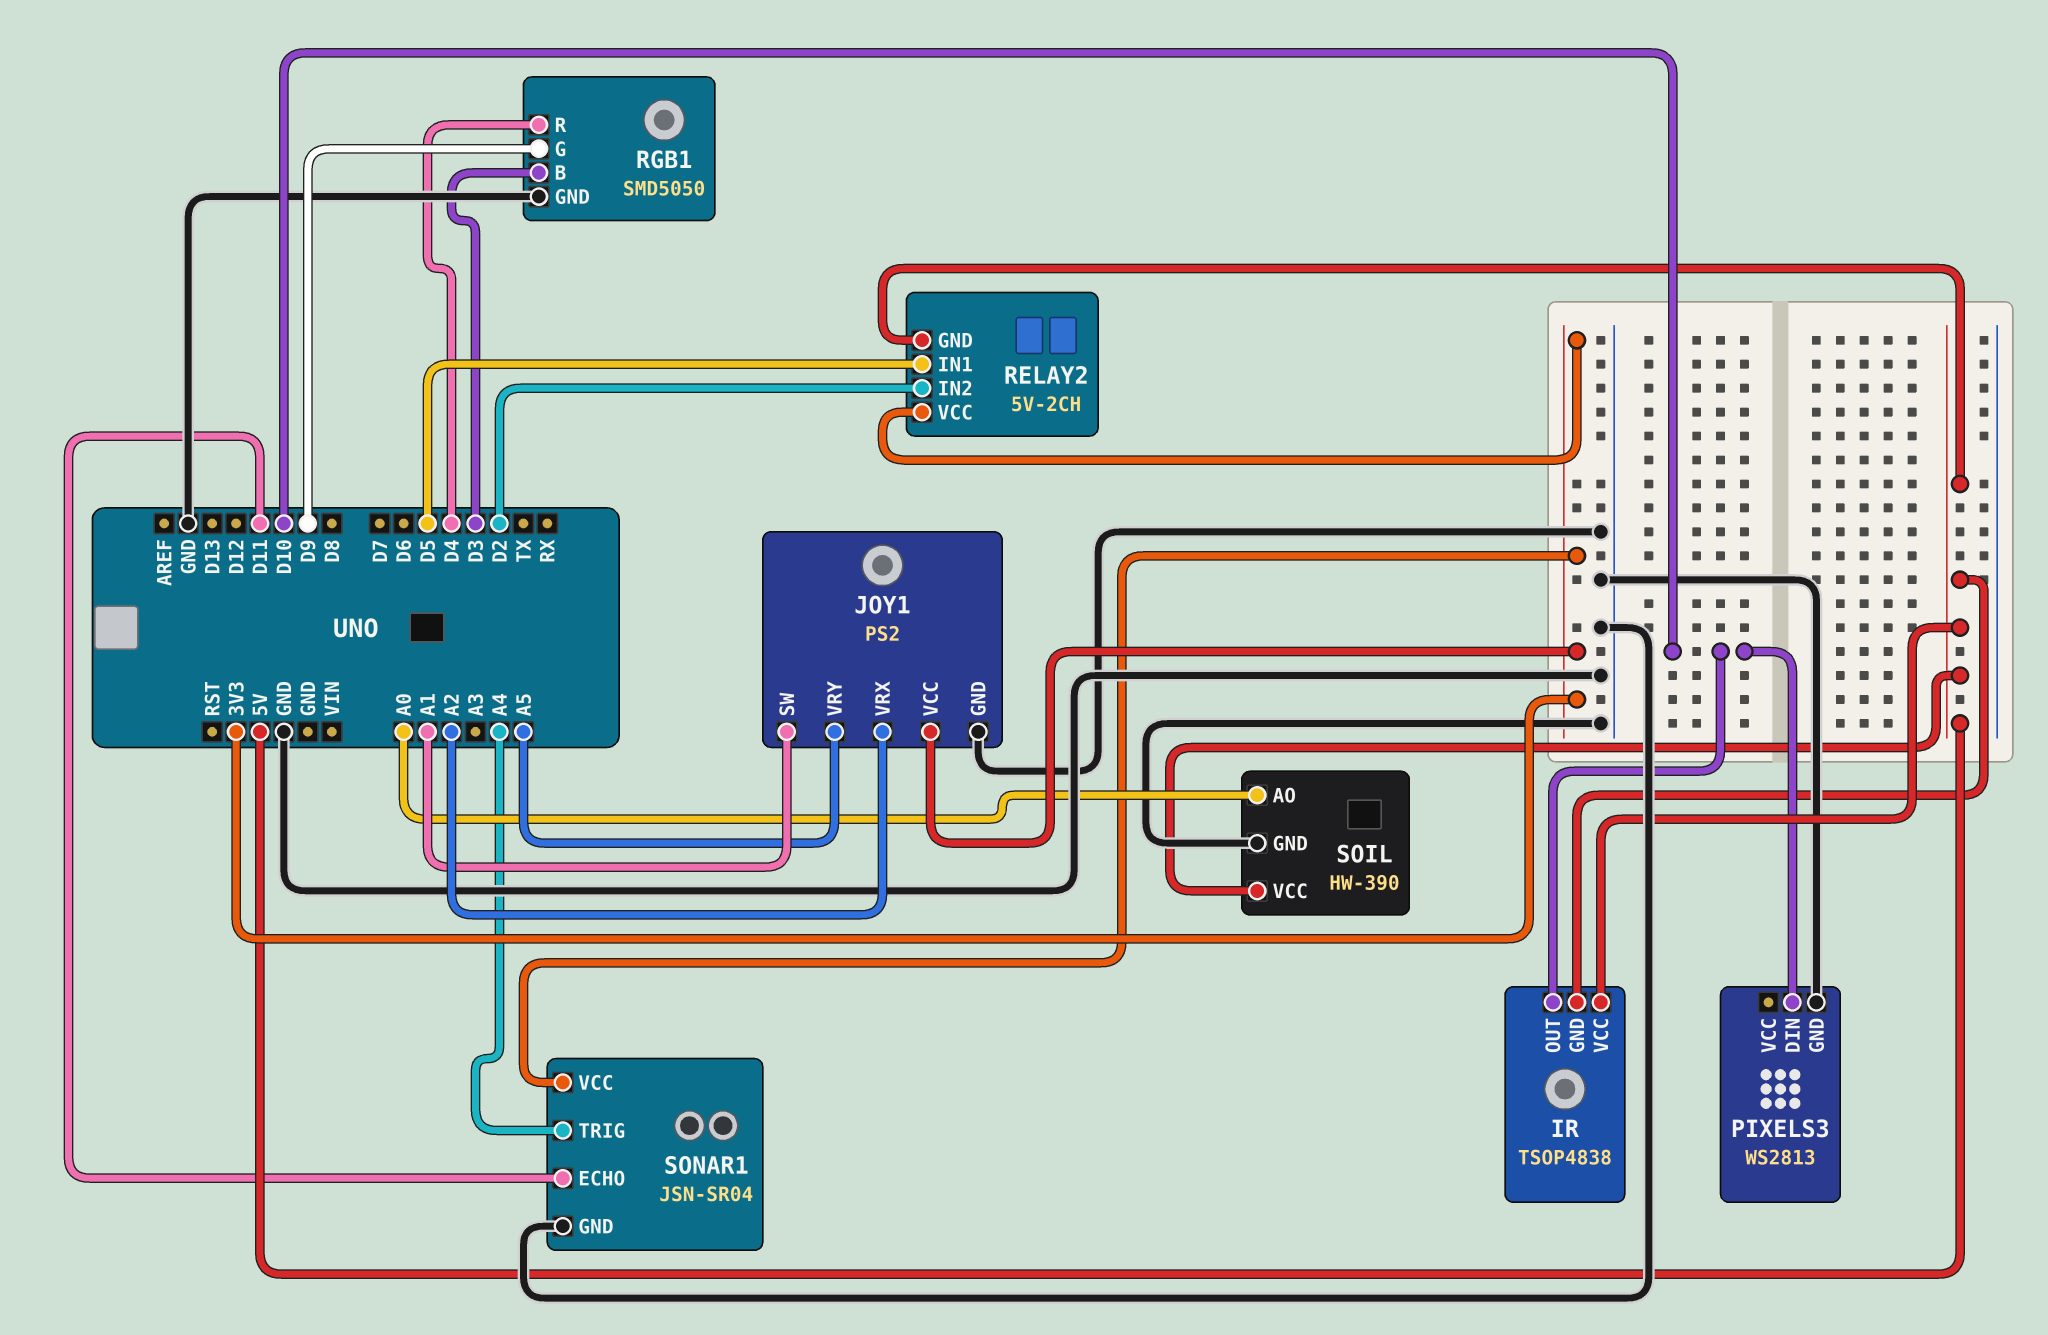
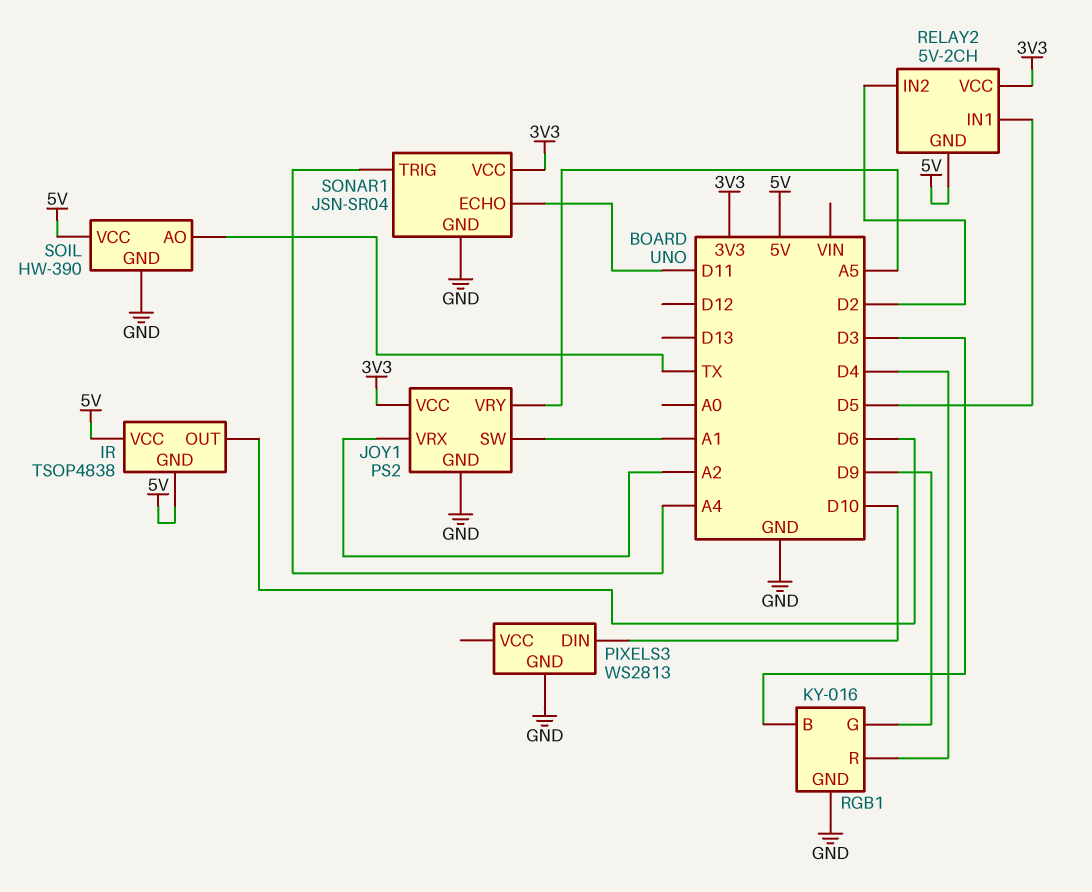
IR pin OUT: D10 -> D6
RGB1: SMD5050 -> KY-016
SOIL pin AO: A0 -> TX

